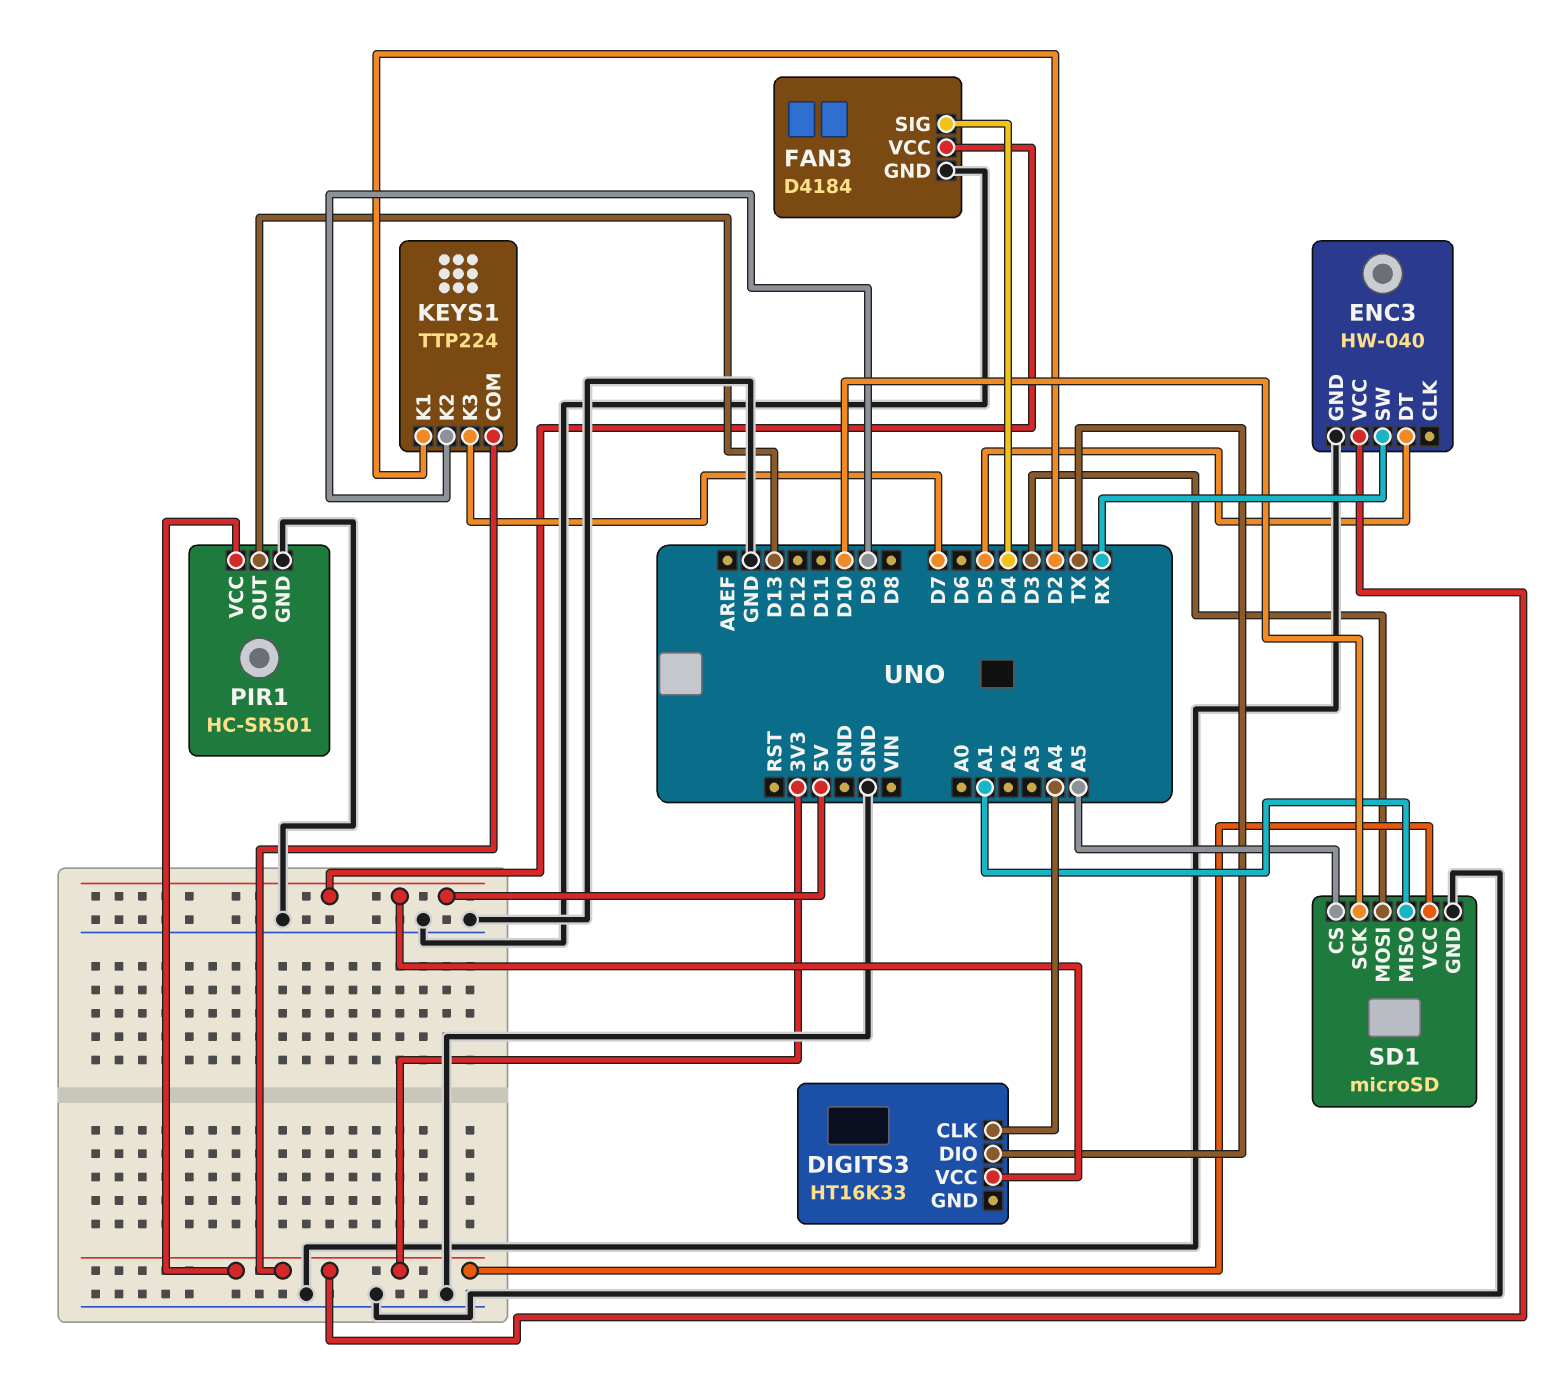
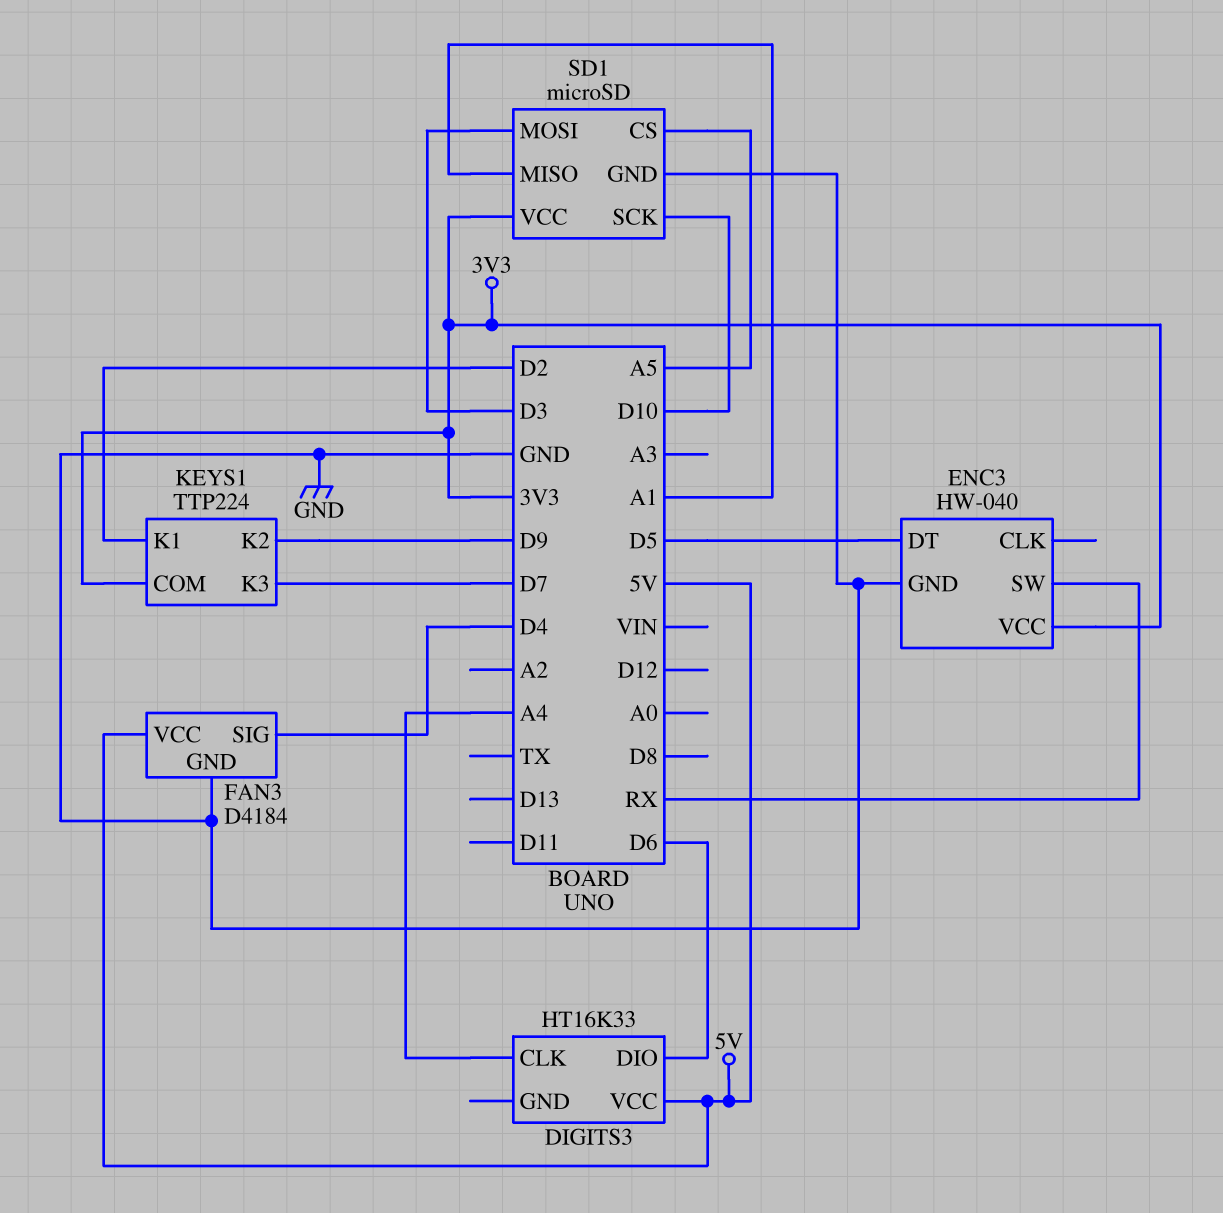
DIGITS3 pin DIO: TX -> D6
PIR1: HC-SR501 -> none
PIR1 pin GND: GND -> none
PIR1 pin OUT: D13 -> none
PIR1 pin VCC: 3V3 -> none

